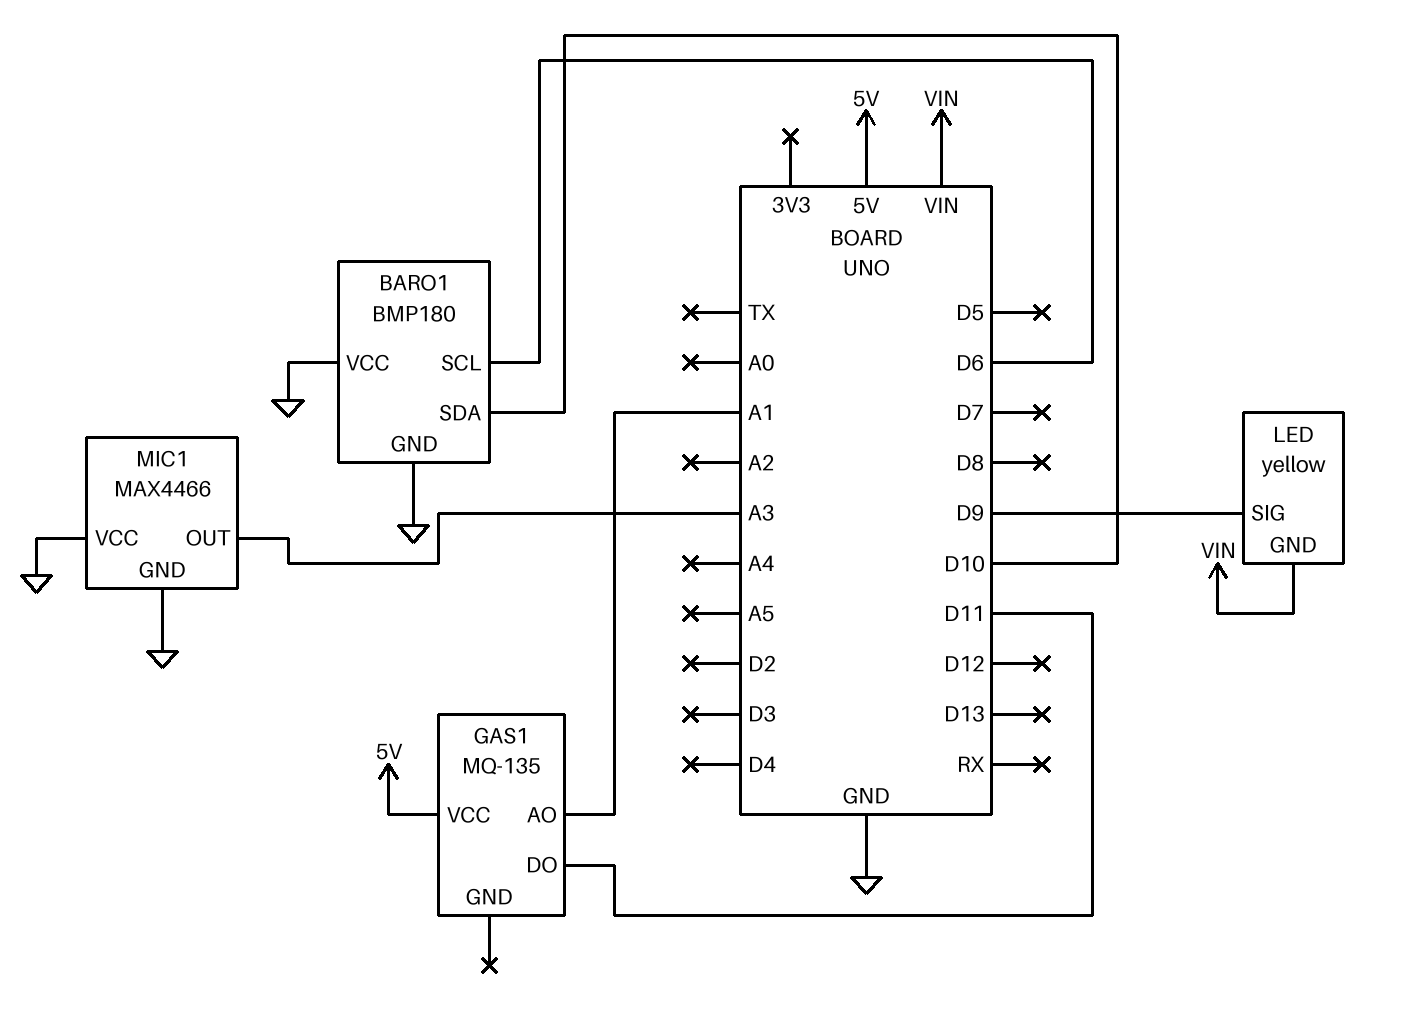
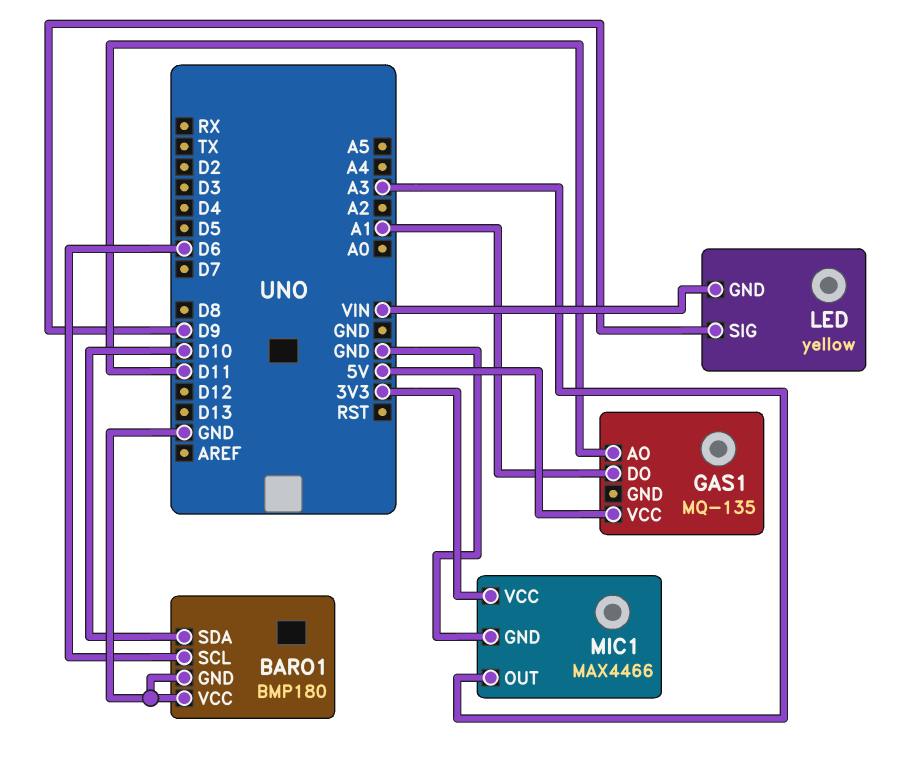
GAS1 pin AO: A1 -> D11
GAS1 pin DO: D11 -> A1
MIC1 pin VCC: GND -> 3V3

